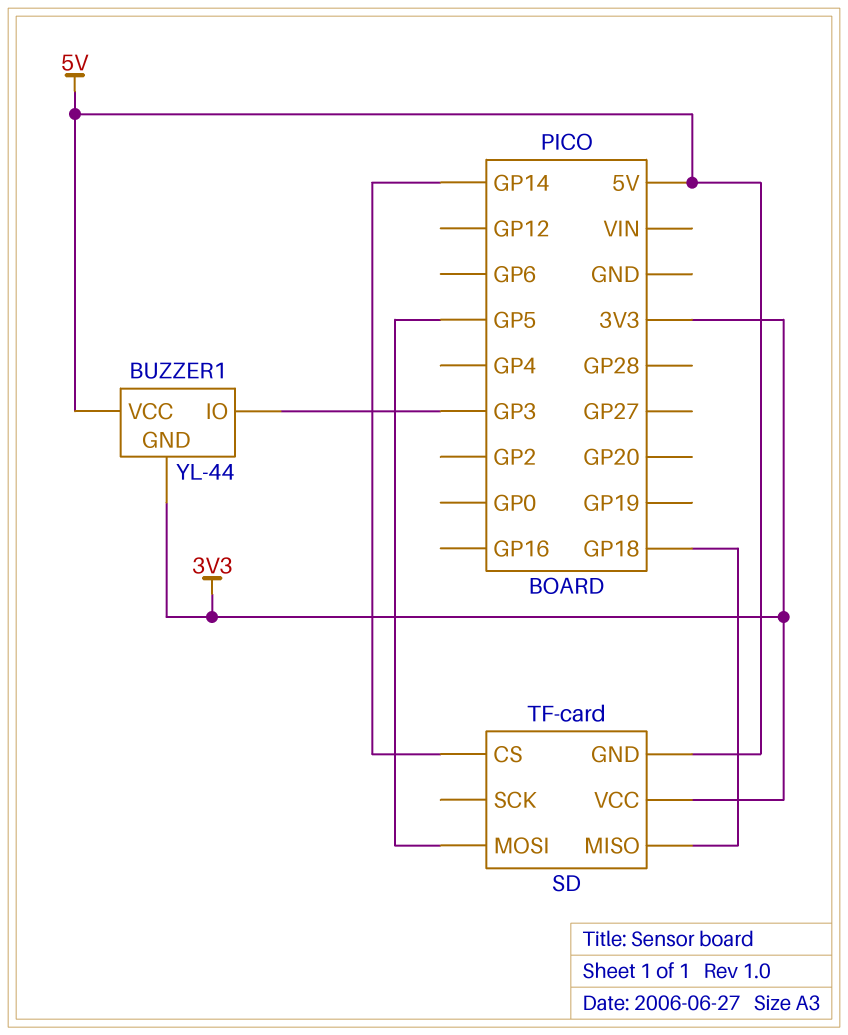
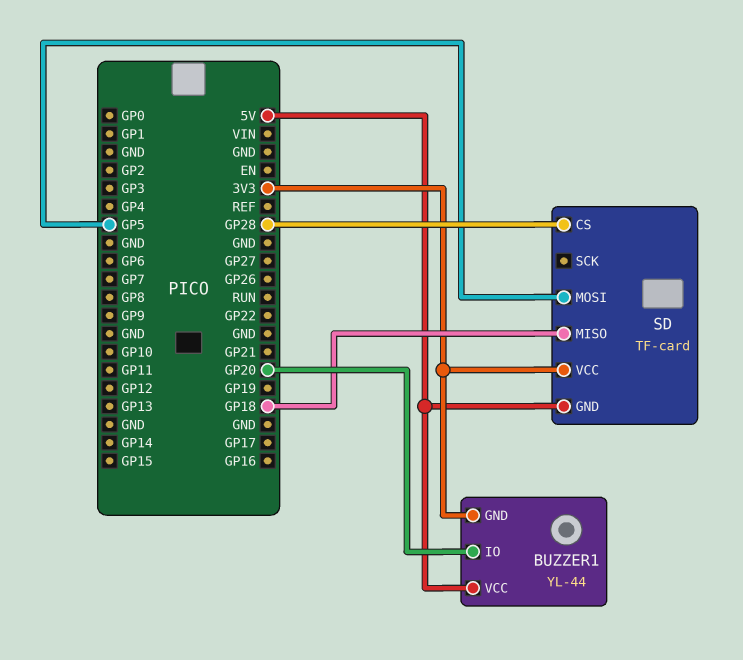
BUZZER1 pin IO: GP3 -> GP20
SD pin CS: GP14 -> GP28

